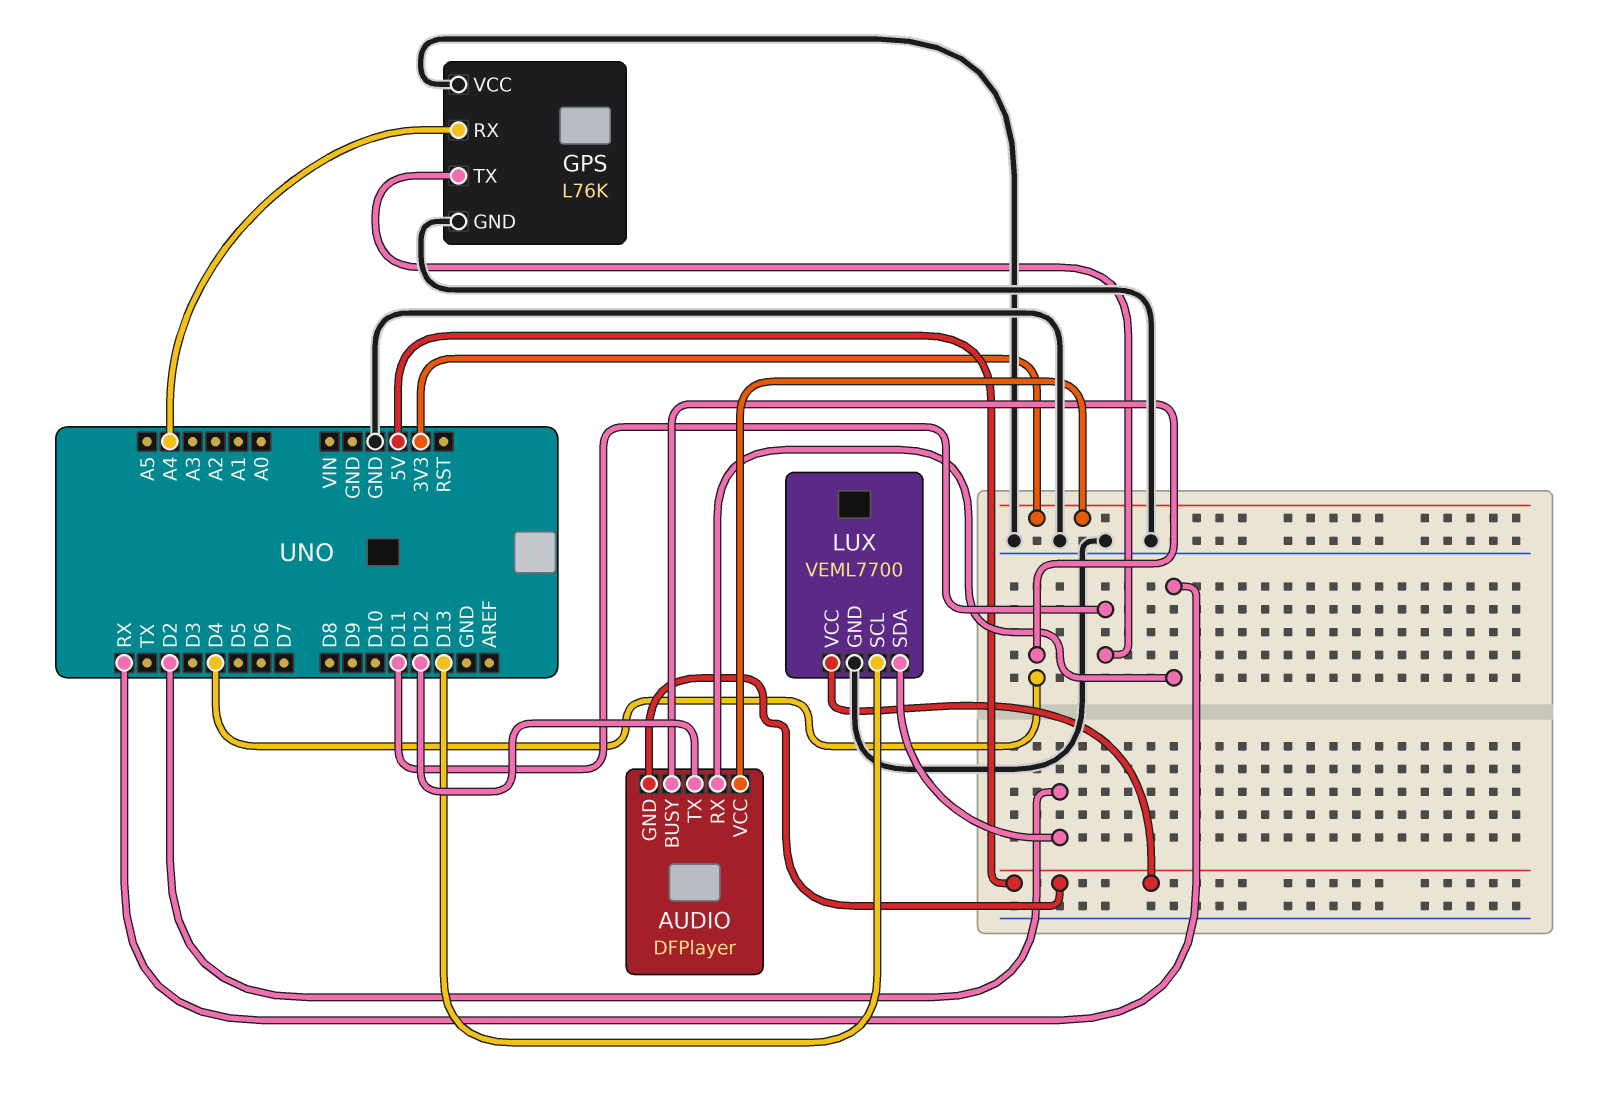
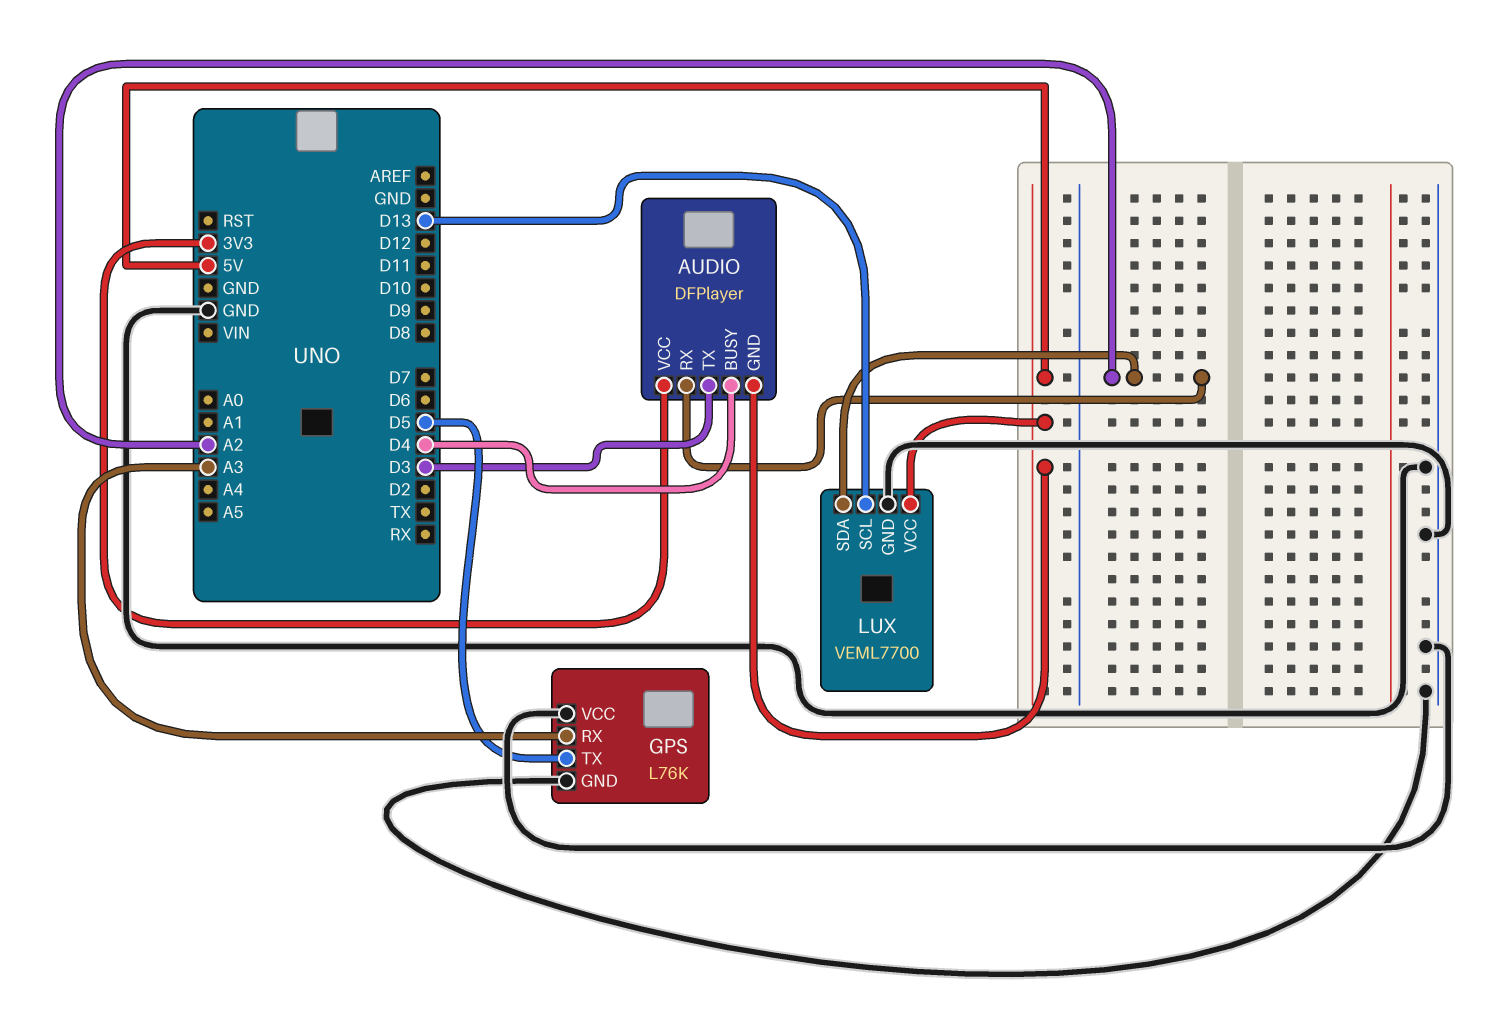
AUDIO pin RX: RX -> A2
AUDIO pin TX: D12 -> D3
GPS pin RX: A4 -> A3
GPS pin TX: D11 -> D5
LUX pin SDA: D2 -> A2

